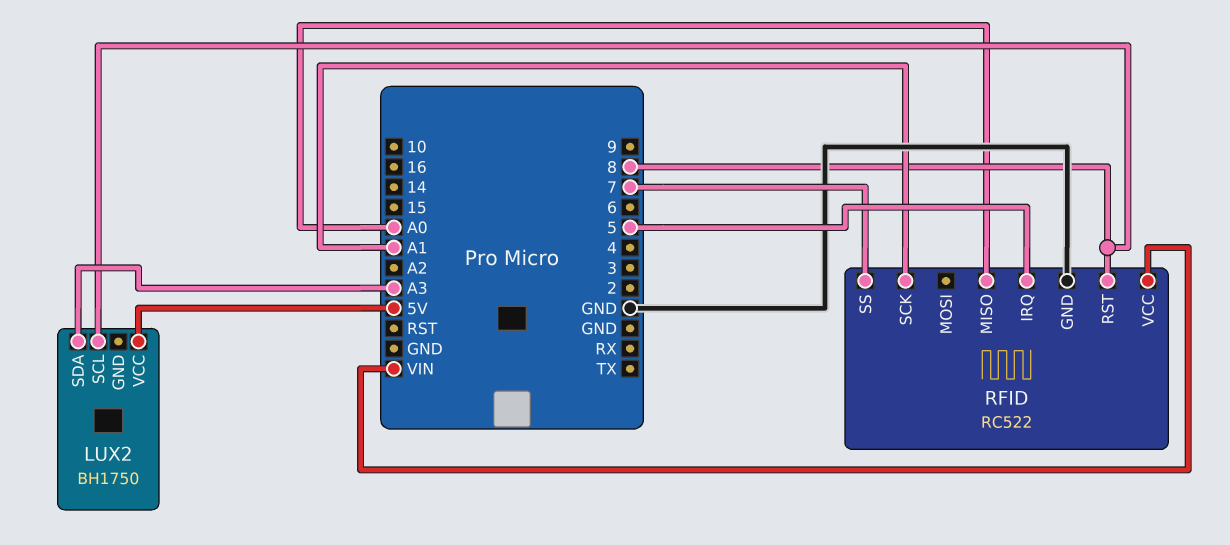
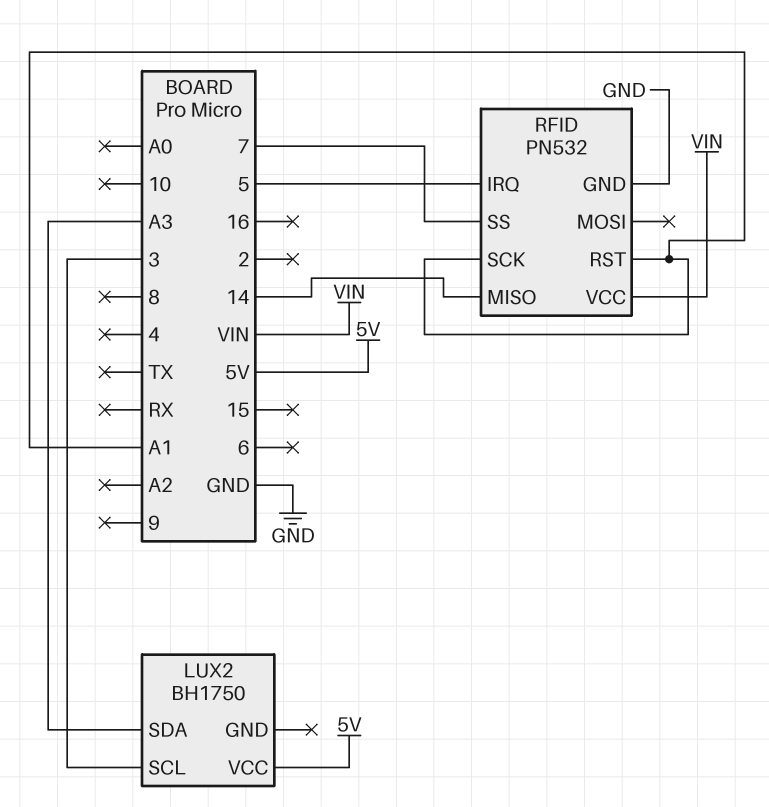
LUX2 pin SCL: 8 -> 3
RFID: RC522 -> PN532
RFID pin MISO: A0 -> 14
RFID pin RST: 8 -> A1

